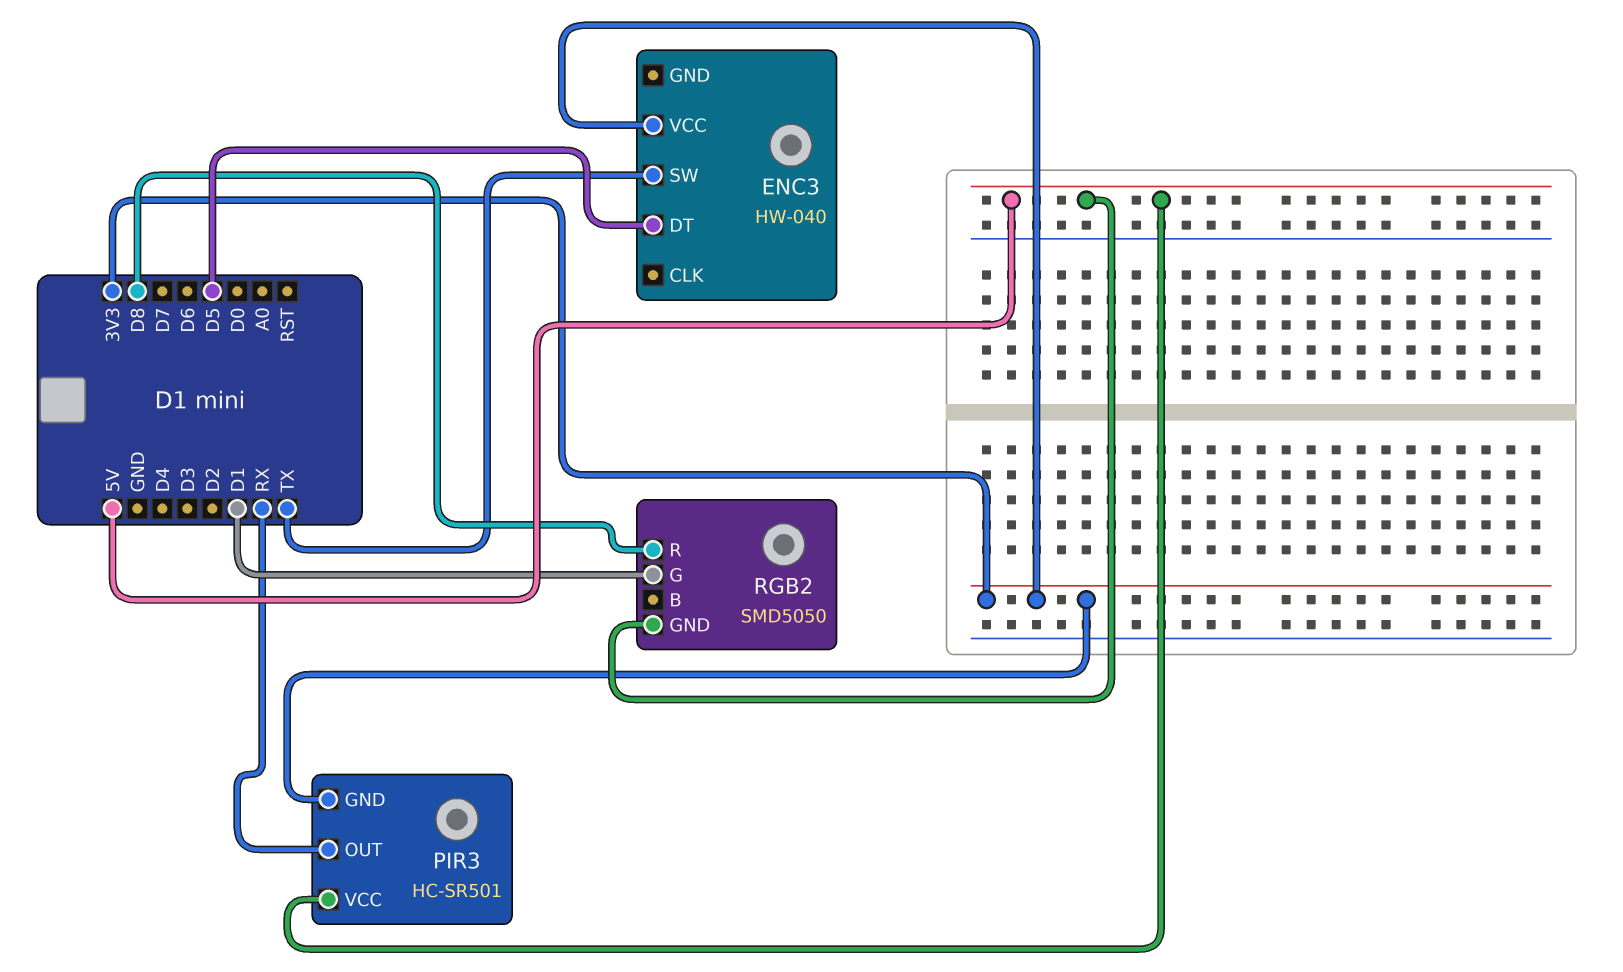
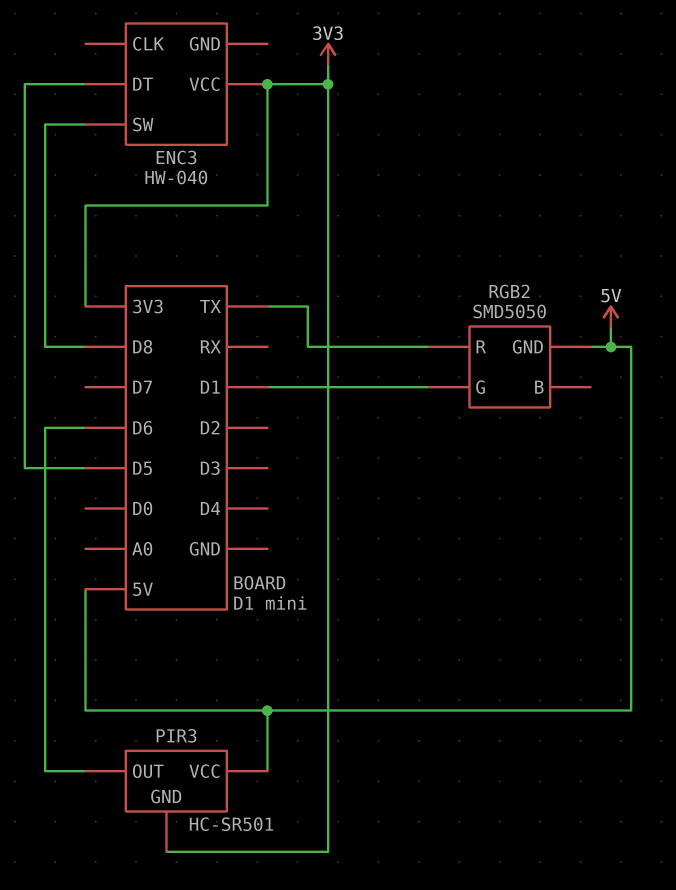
ENC3 pin SW: TX -> D8
PIR3 pin OUT: RX -> D6
RGB2 pin R: D8 -> TX

